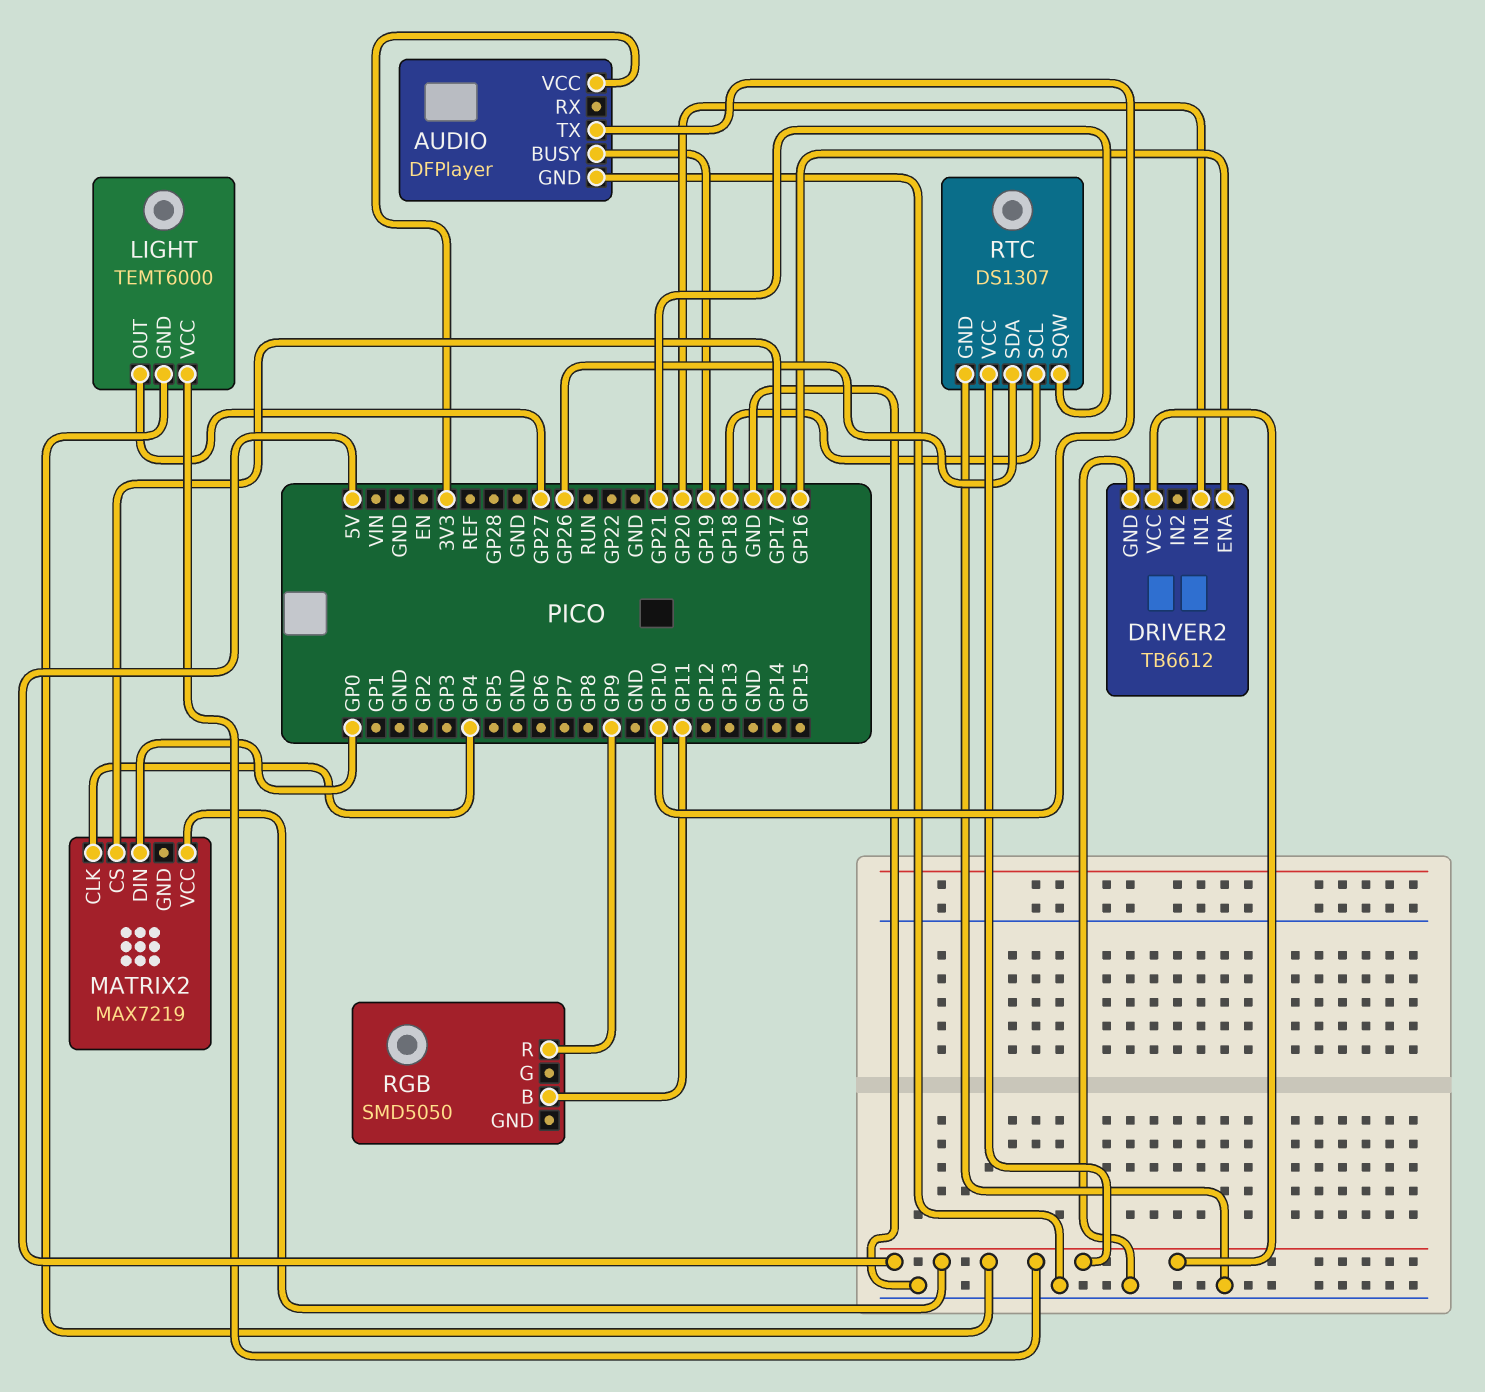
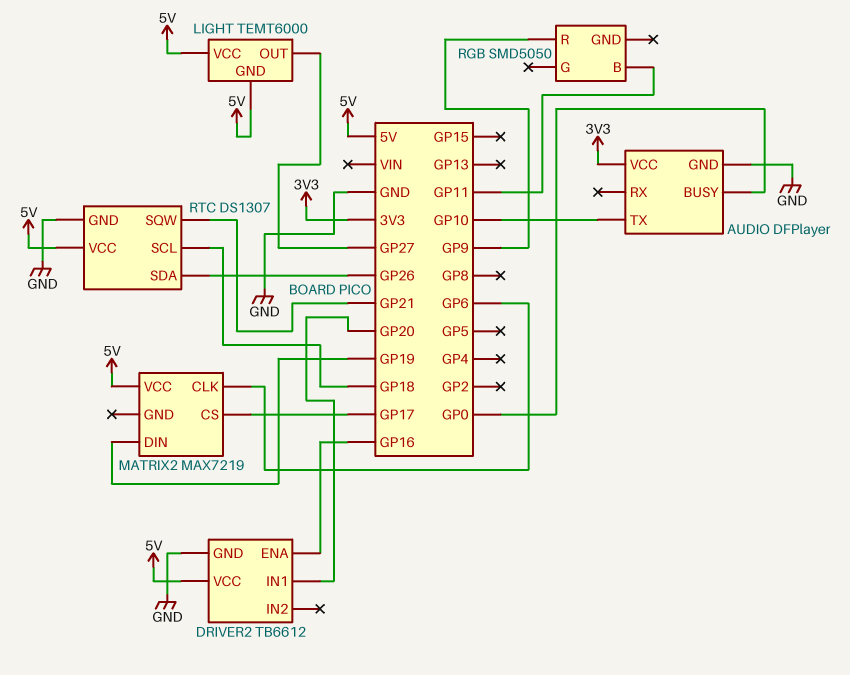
AUDIO pin BUSY: GP19 -> GP0
MATRIX2 pin CLK: GP4 -> GP6
MATRIX2 pin DIN: GP0 -> GP19

